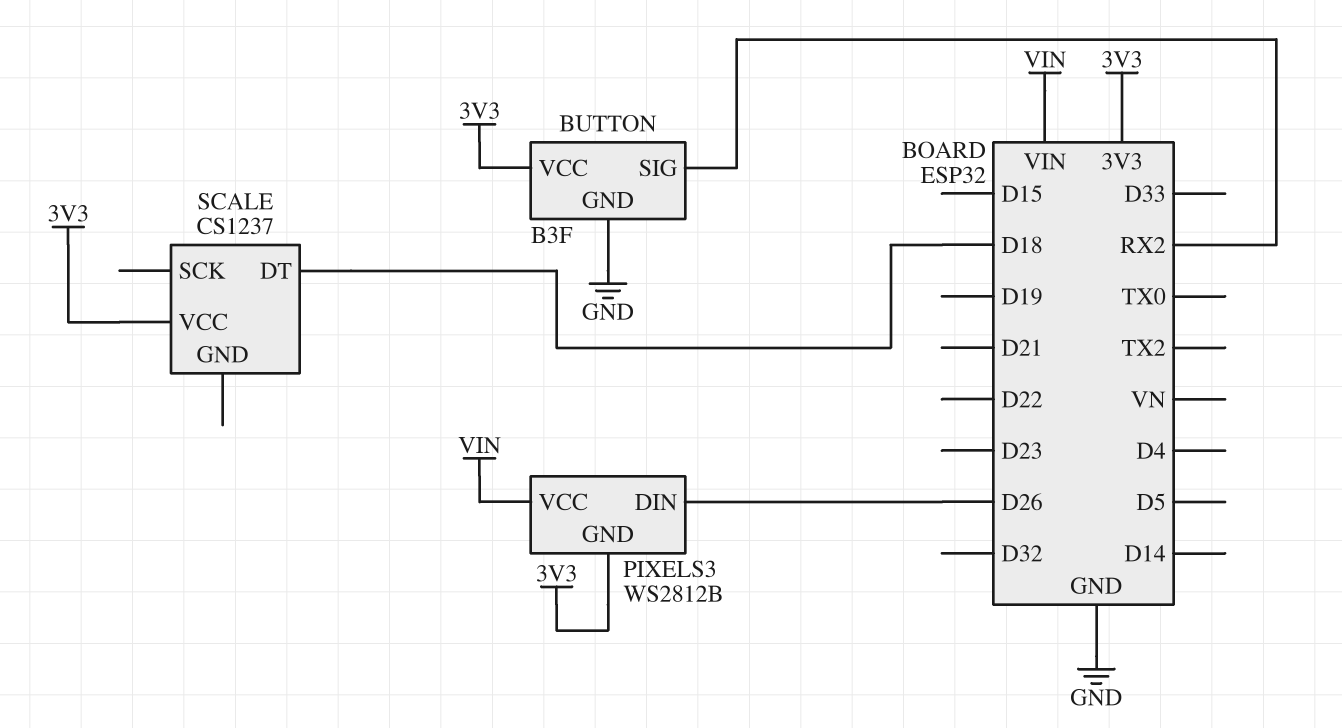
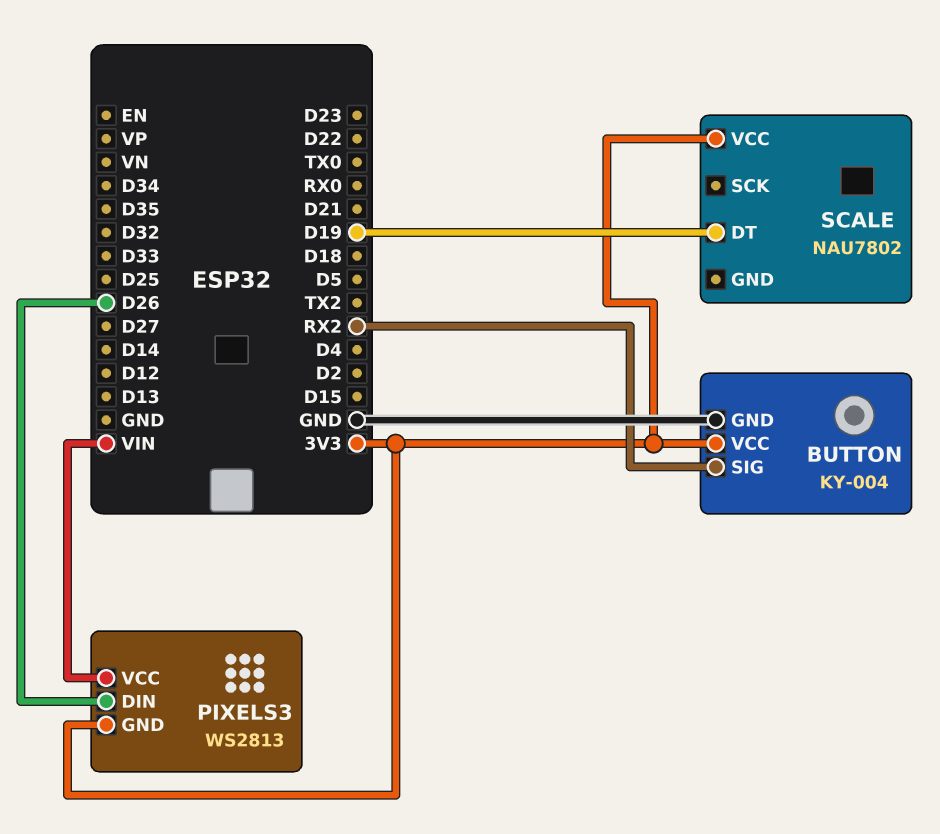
BUTTON: B3F -> KY-004
PIXELS3: WS2812B -> WS2813
SCALE: CS1237 -> NAU7802
SCALE pin DT: D18 -> D19

